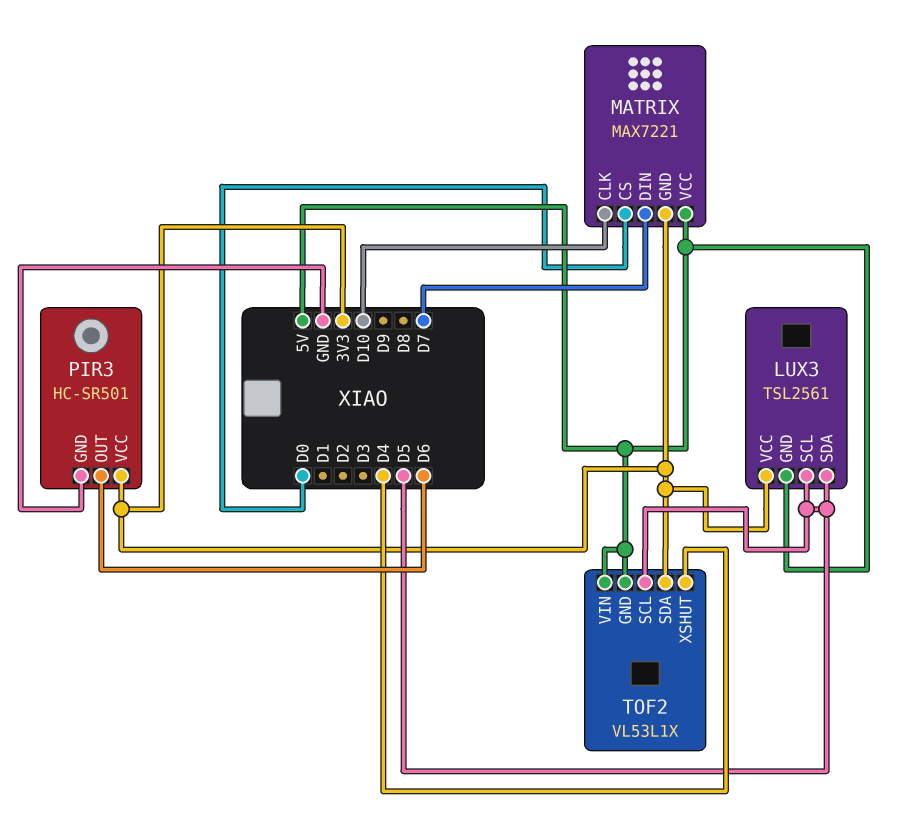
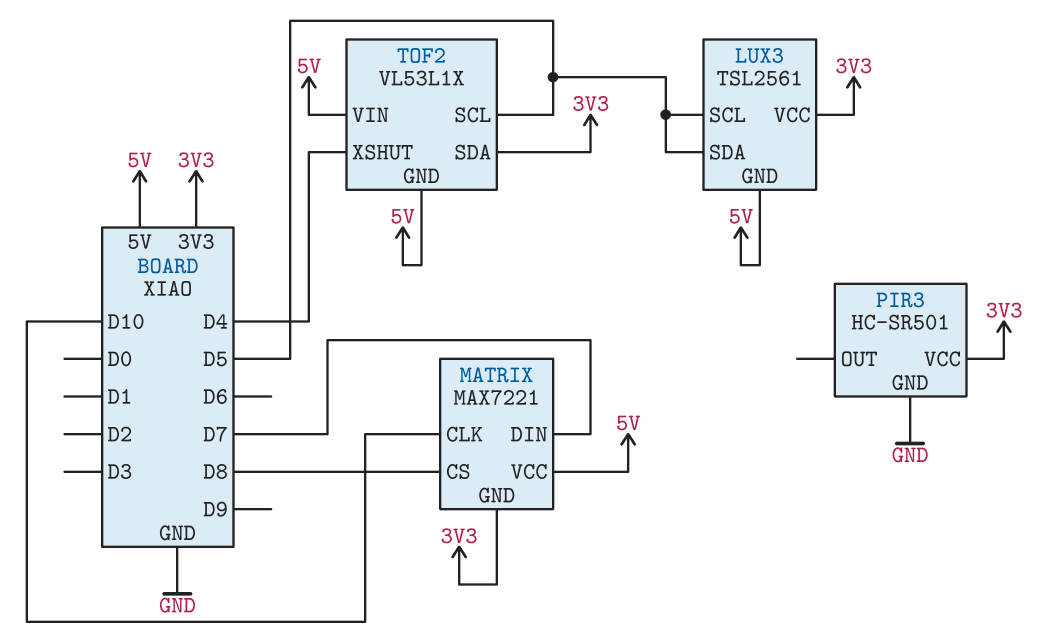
MATRIX pin CS: D0 -> D8
PIR3 pin OUT: D6 -> none

